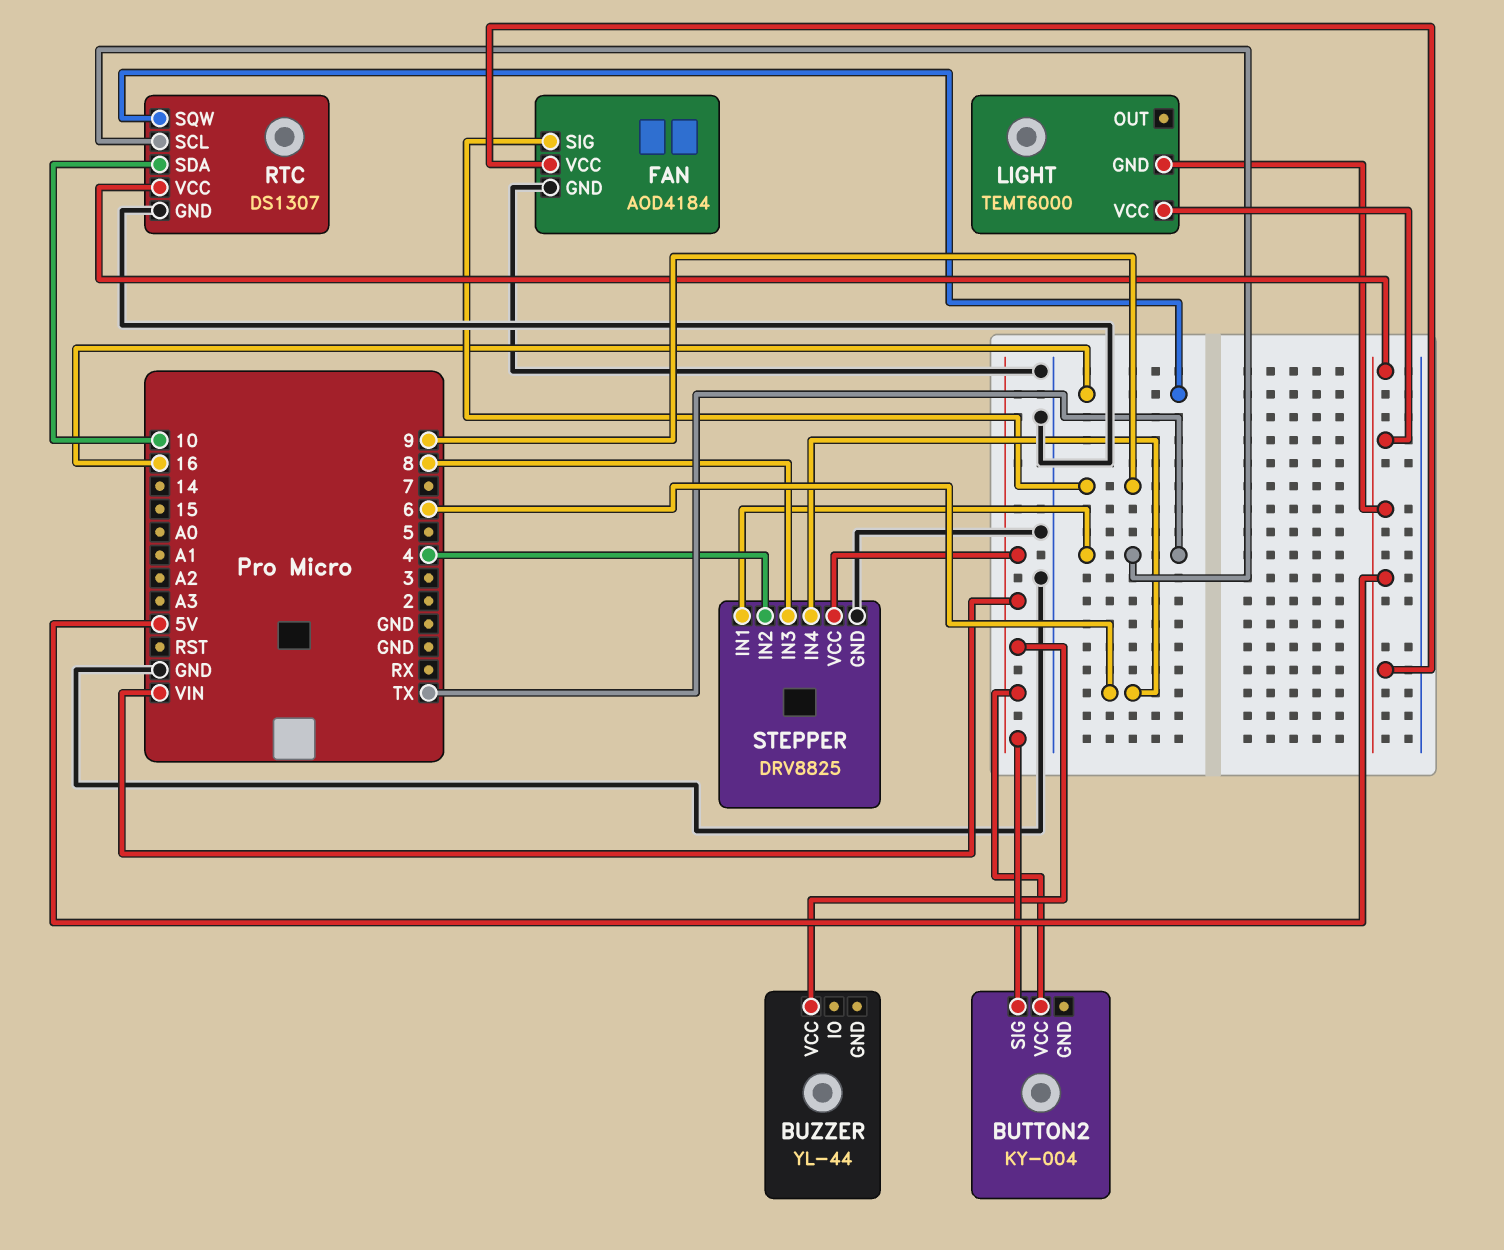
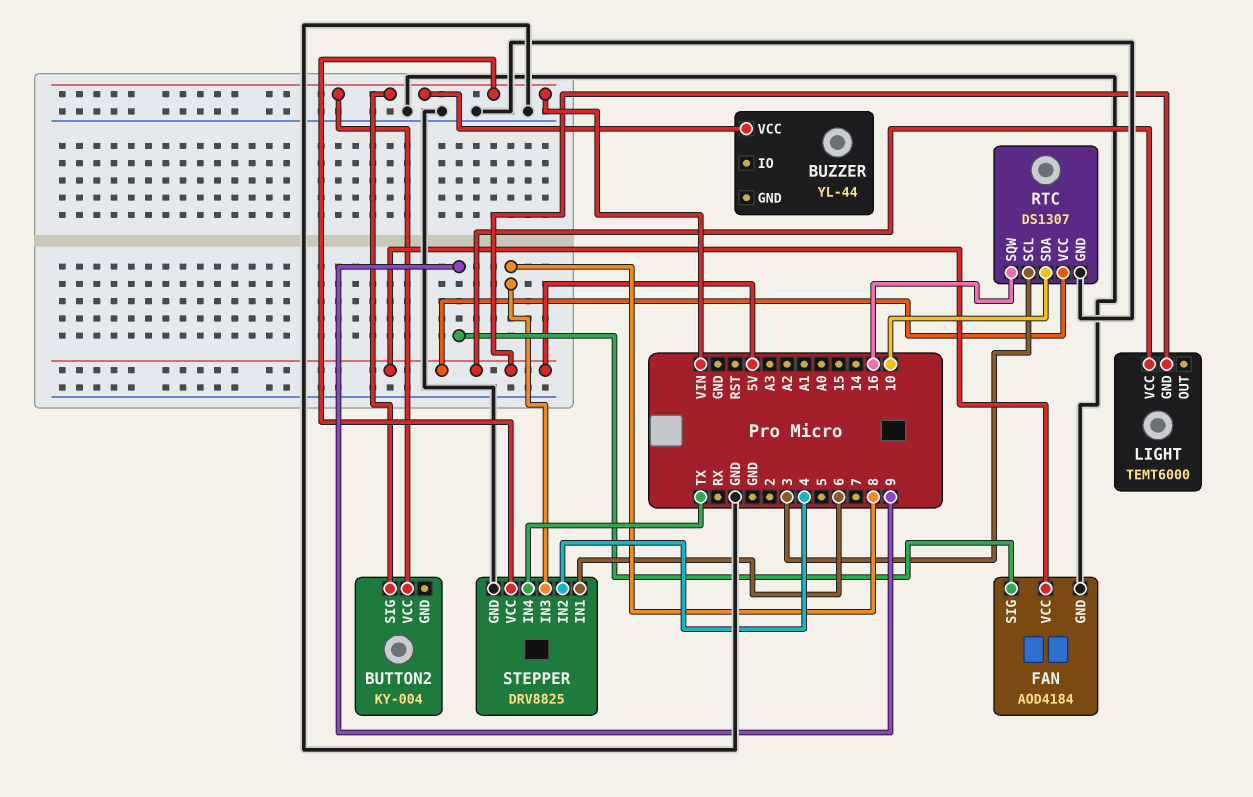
RTC pin SCL: TX -> 3
STEPPER pin IN1: TX -> 6
STEPPER pin IN4: 6 -> TX

